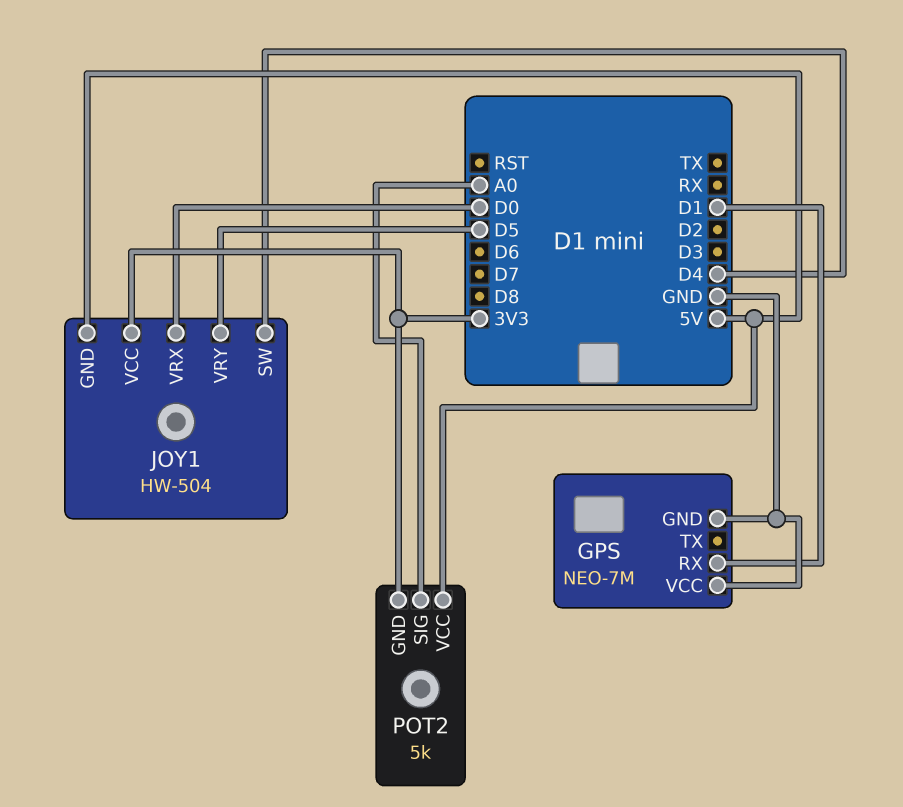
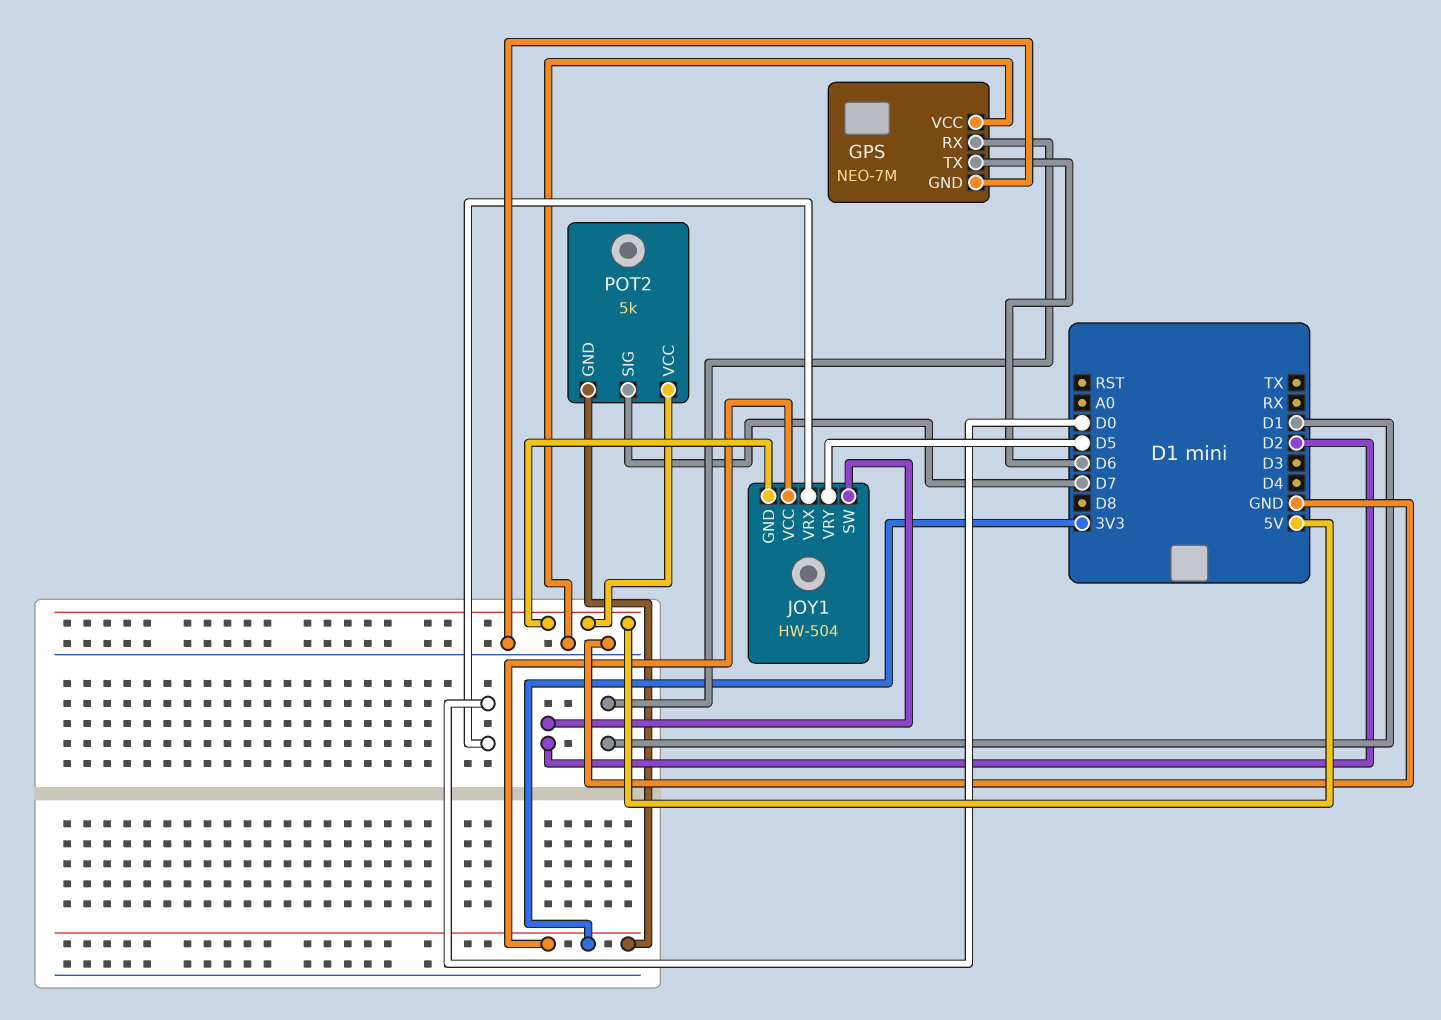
GPS pin TX: none -> D6
JOY1 pin SW: D4 -> D2
POT2 pin SIG: A0 -> D7

